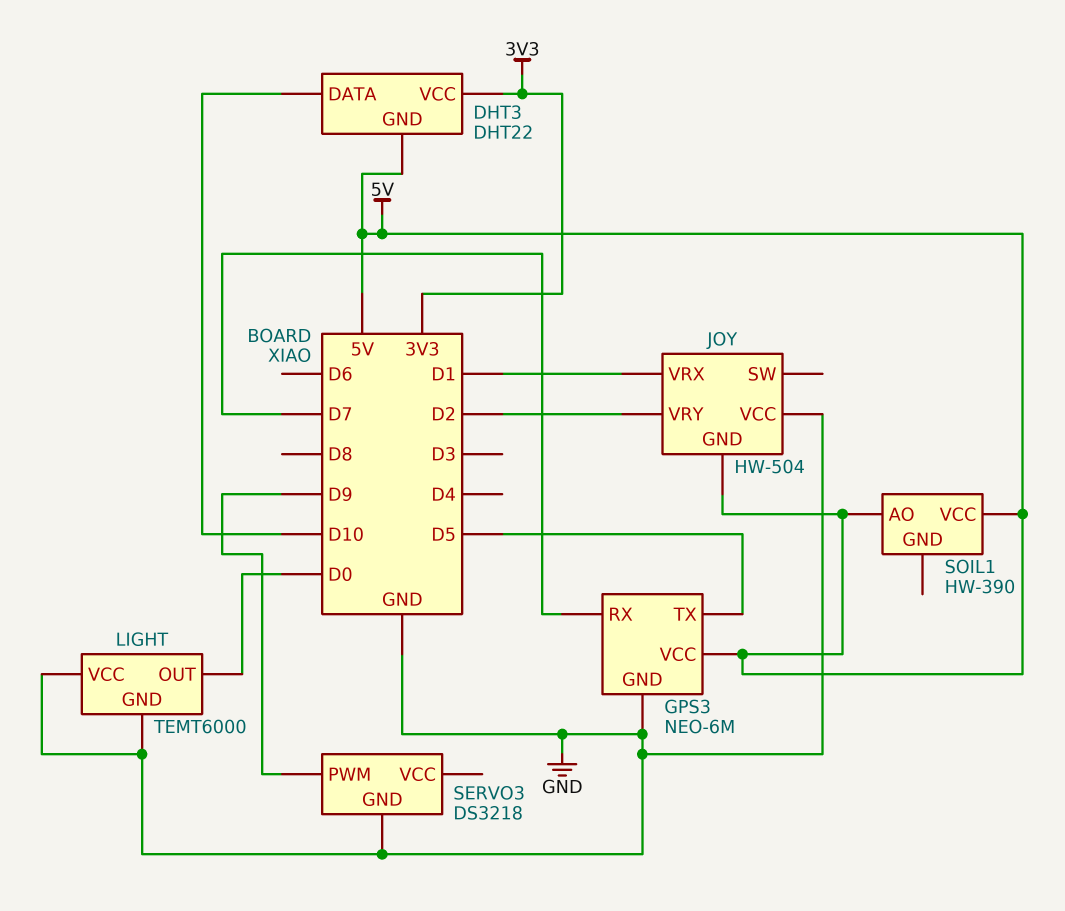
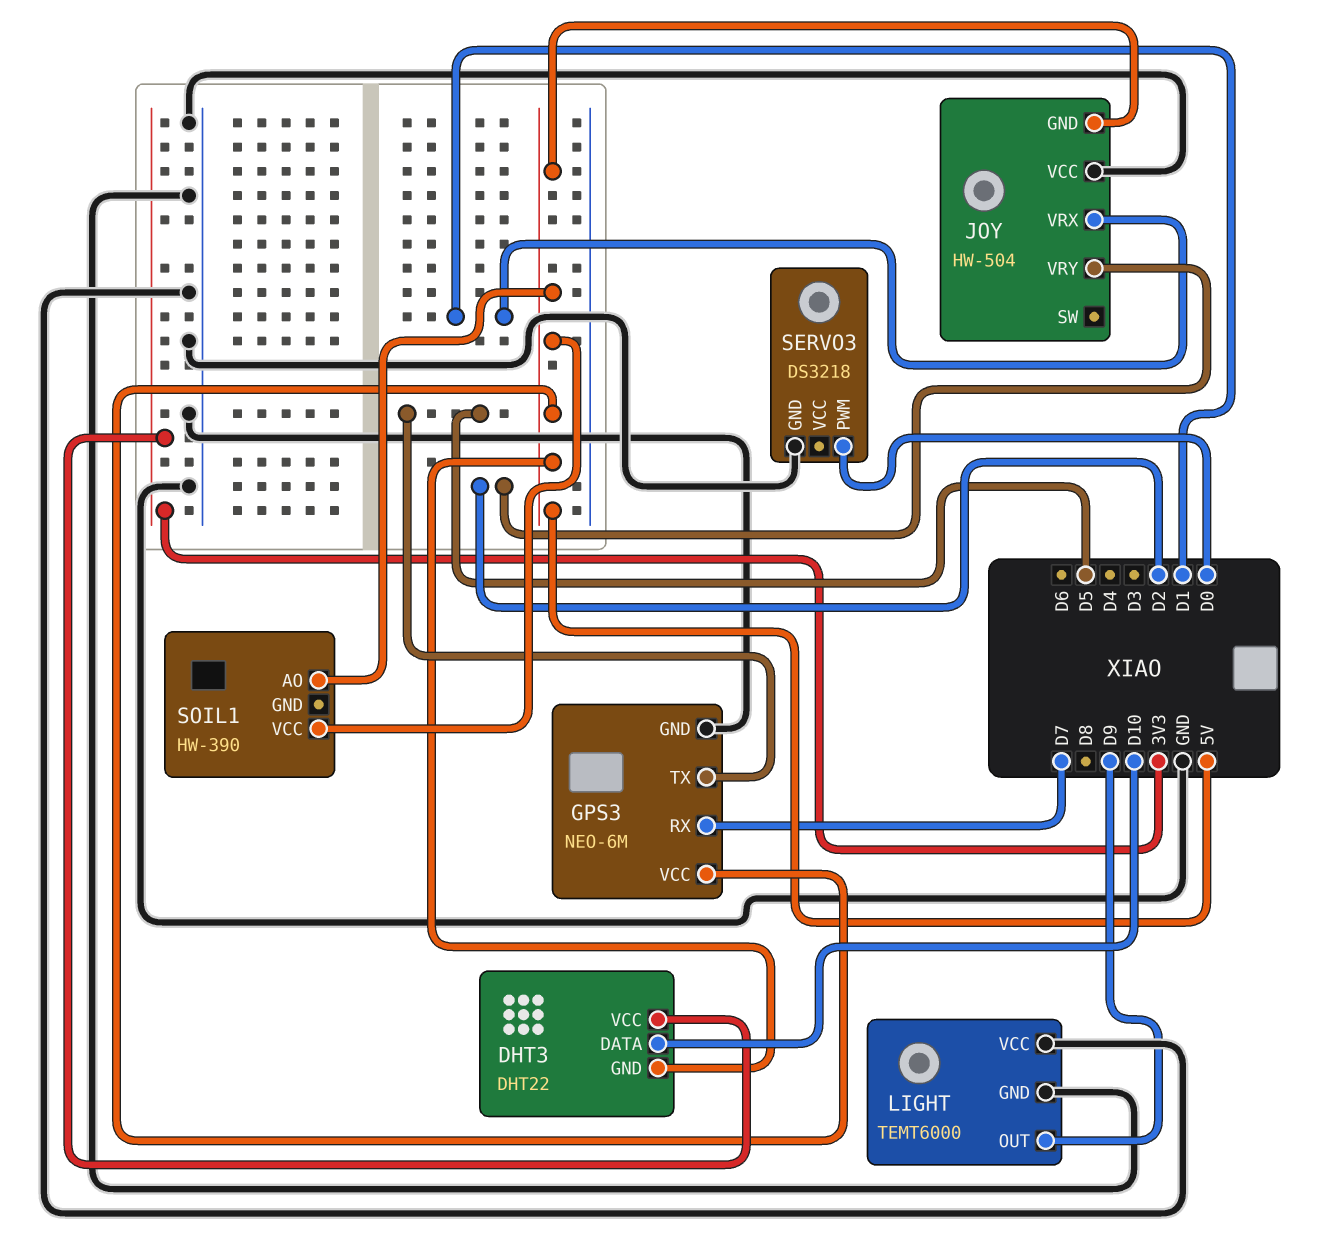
LIGHT pin OUT: D0 -> D9
SERVO3 pin PWM: D9 -> D0

